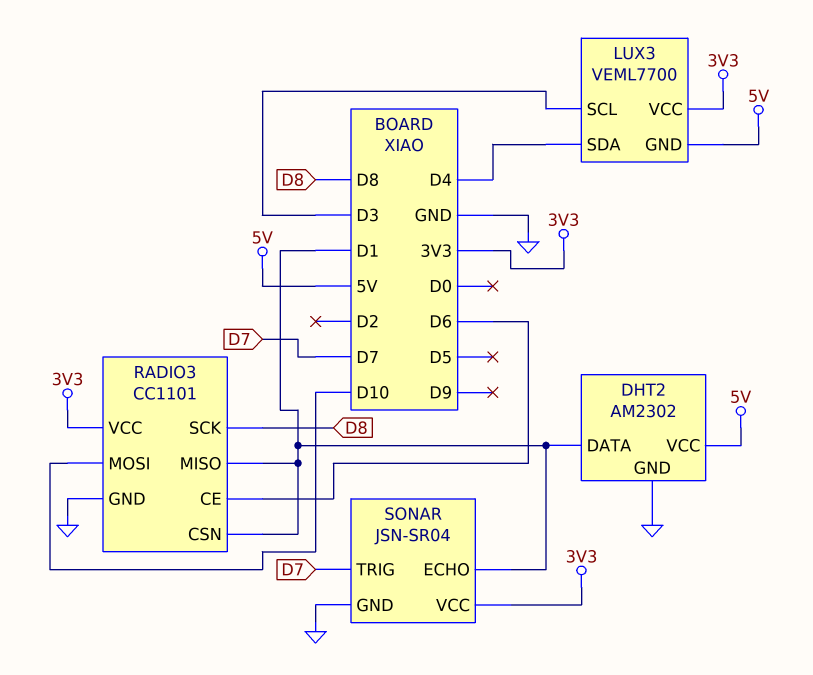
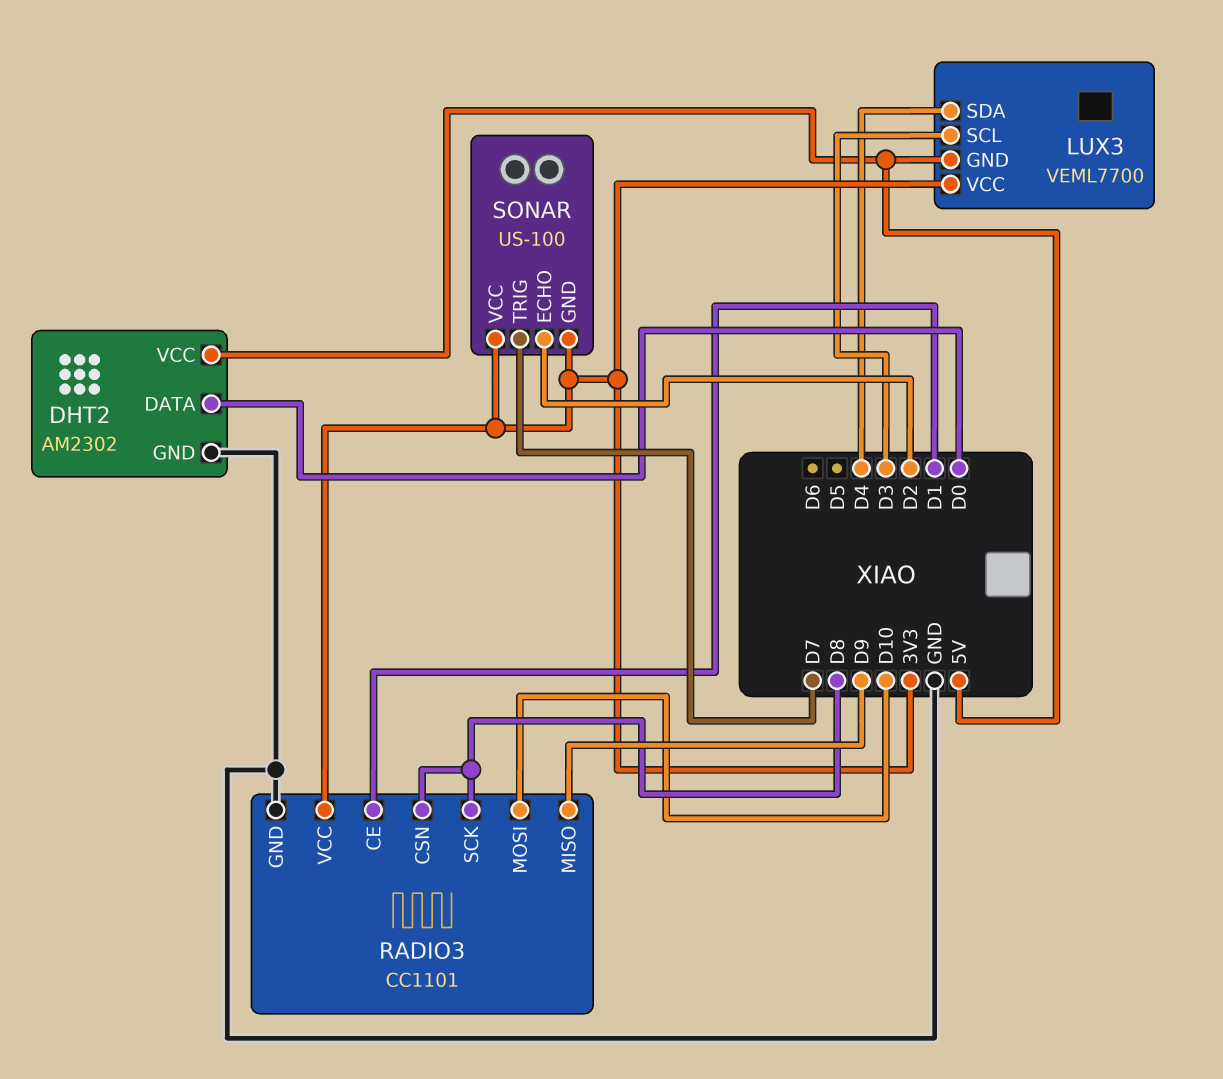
DHT2 pin DATA: D1 -> D0
RADIO3 pin CE: D6 -> D1
RADIO3 pin CSN: D1 -> D8
RADIO3 pin MISO: D1 -> D9
SONAR: JSN-SR04 -> US-100
SONAR pin ECHO: D1 -> D2
SONAR pin GND: GND -> 3V3

